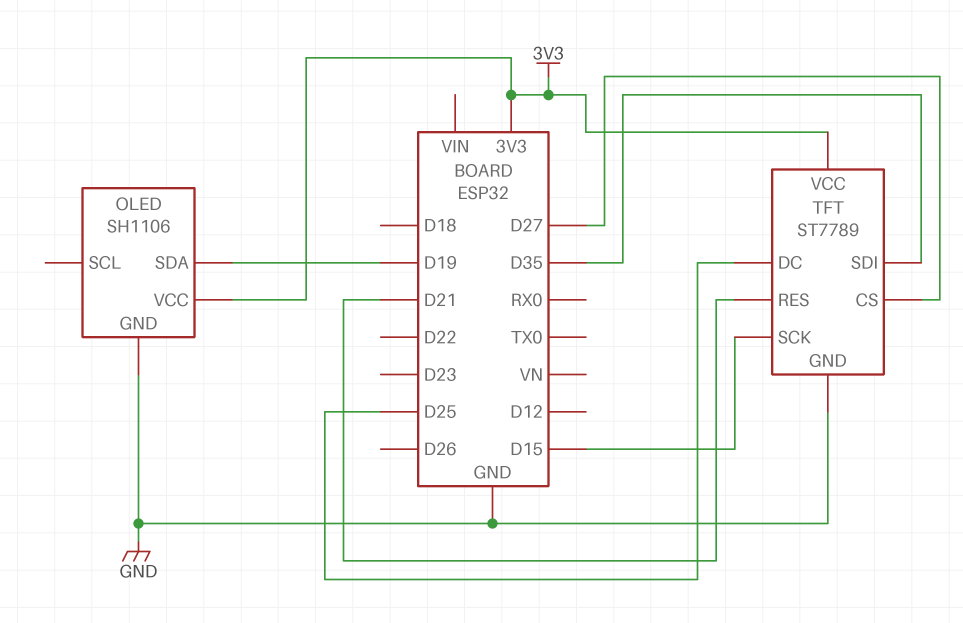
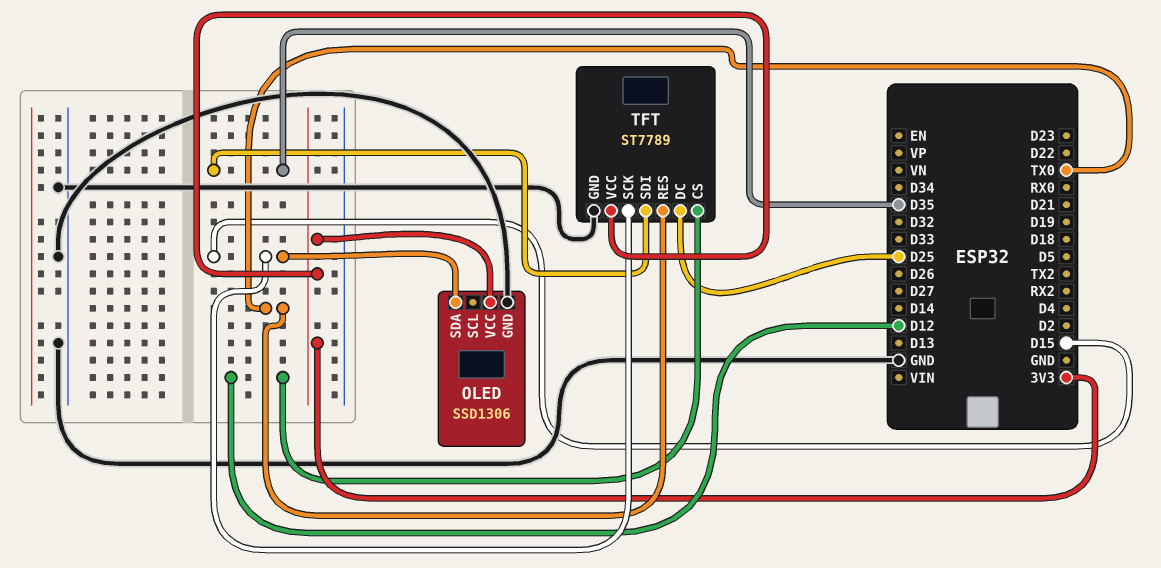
OLED: SH1106 -> SSD1306
OLED pin SDA: D19 -> D15
TFT pin CS: D27 -> D12
TFT pin RES: D21 -> TX0

